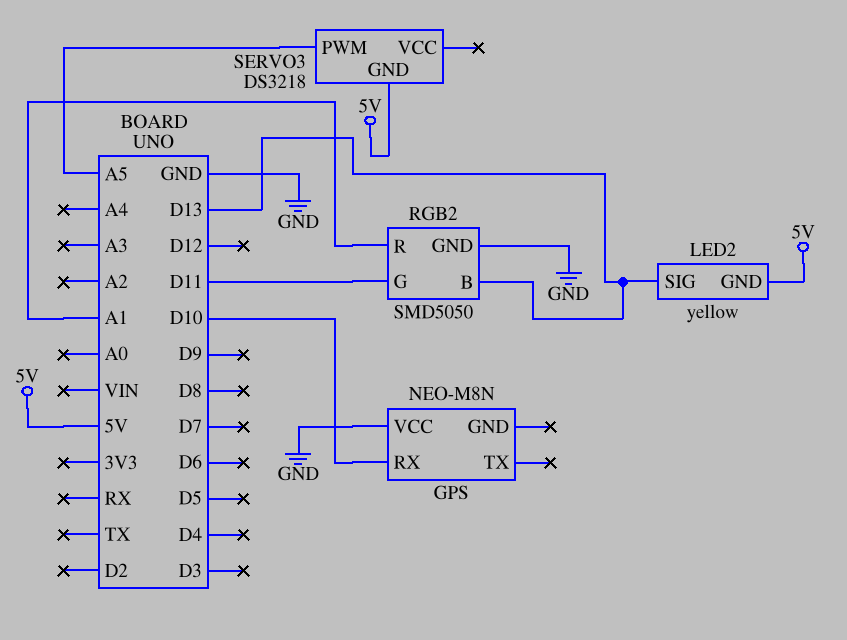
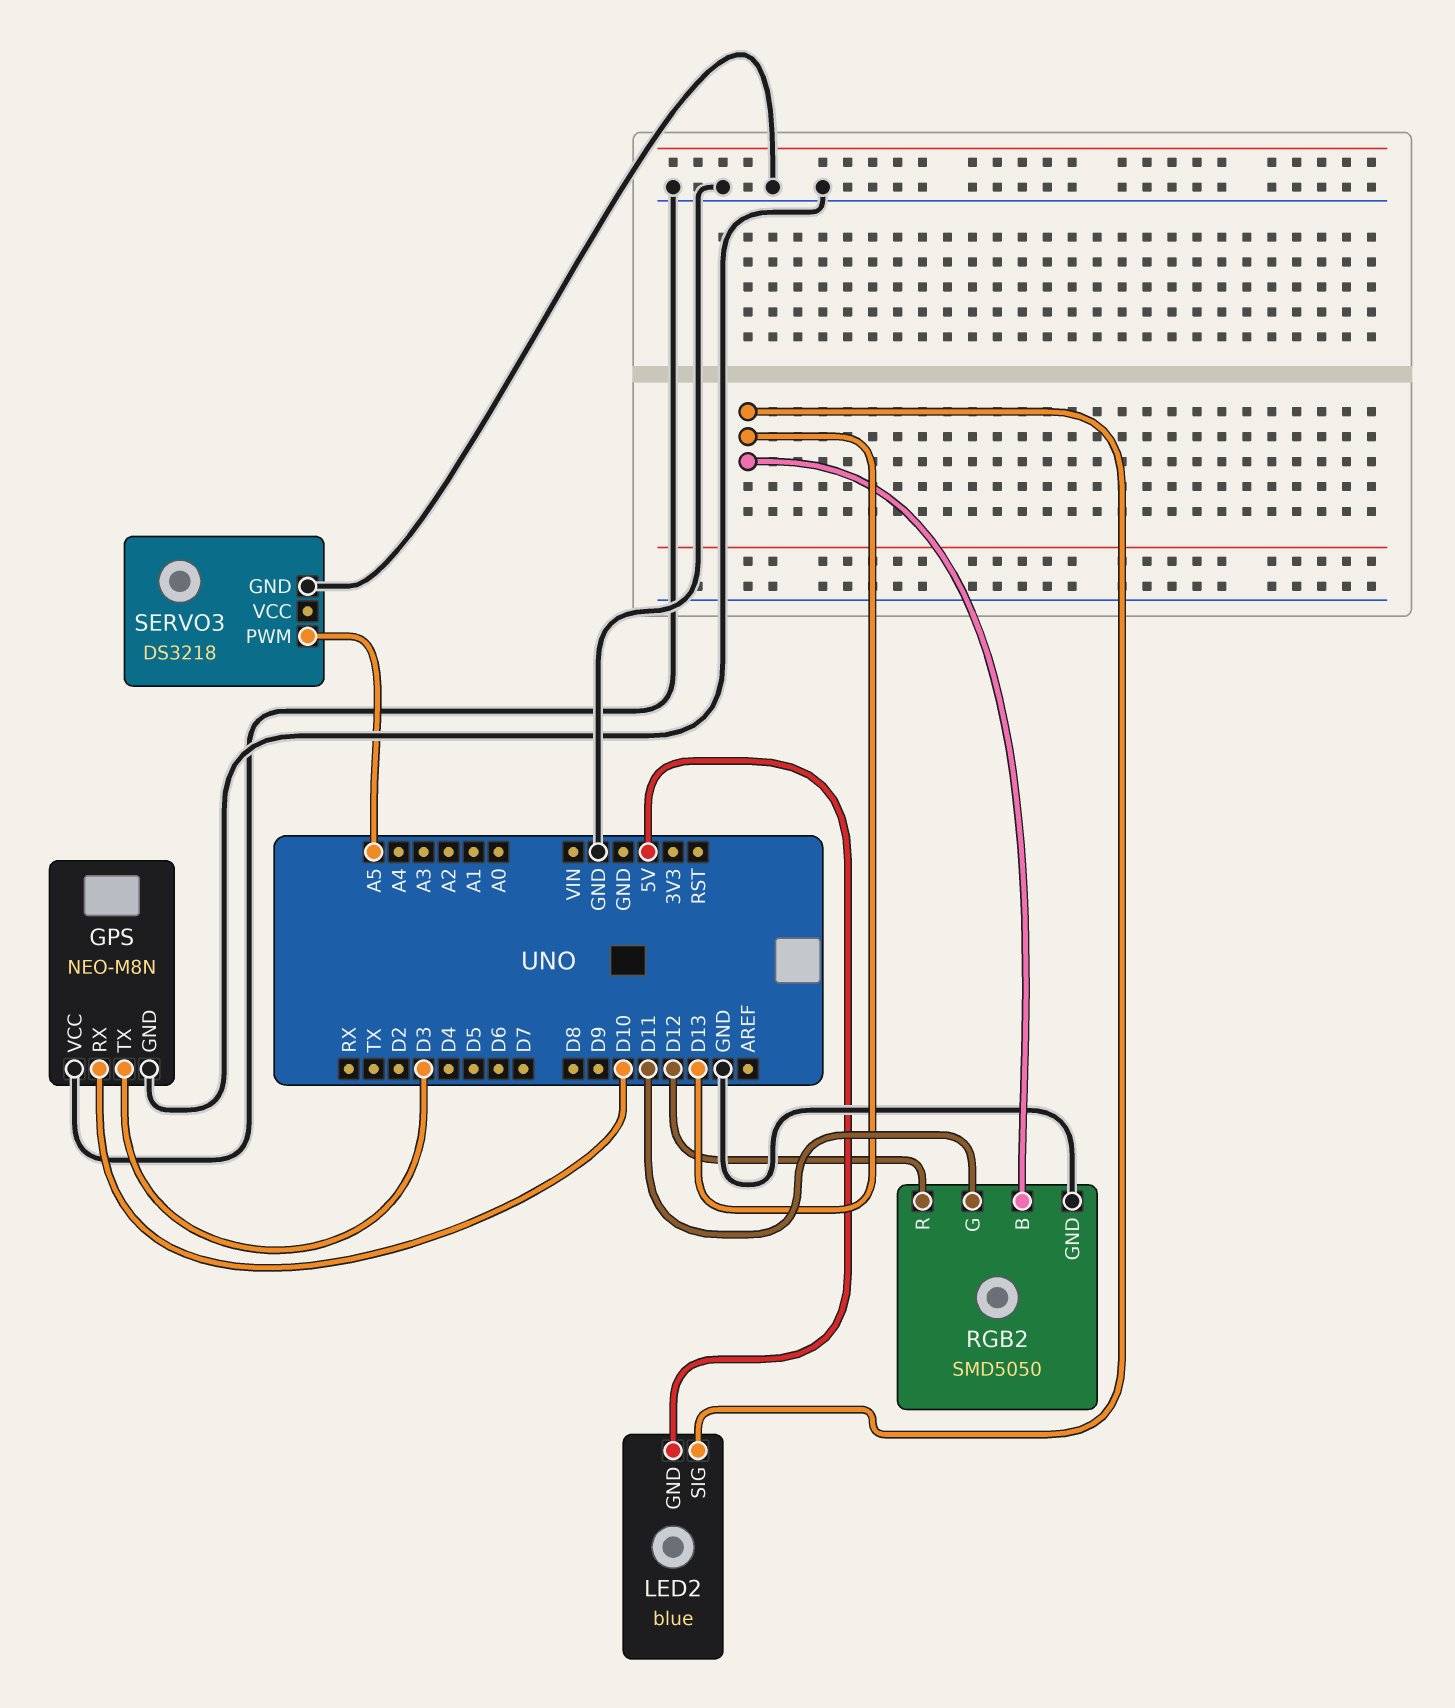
GPS pin GND: none -> GND
GPS pin TX: none -> D3
LED2: yellow -> blue
RGB2 pin R: A1 -> D12
SERVO3 pin GND: 5V -> GND

